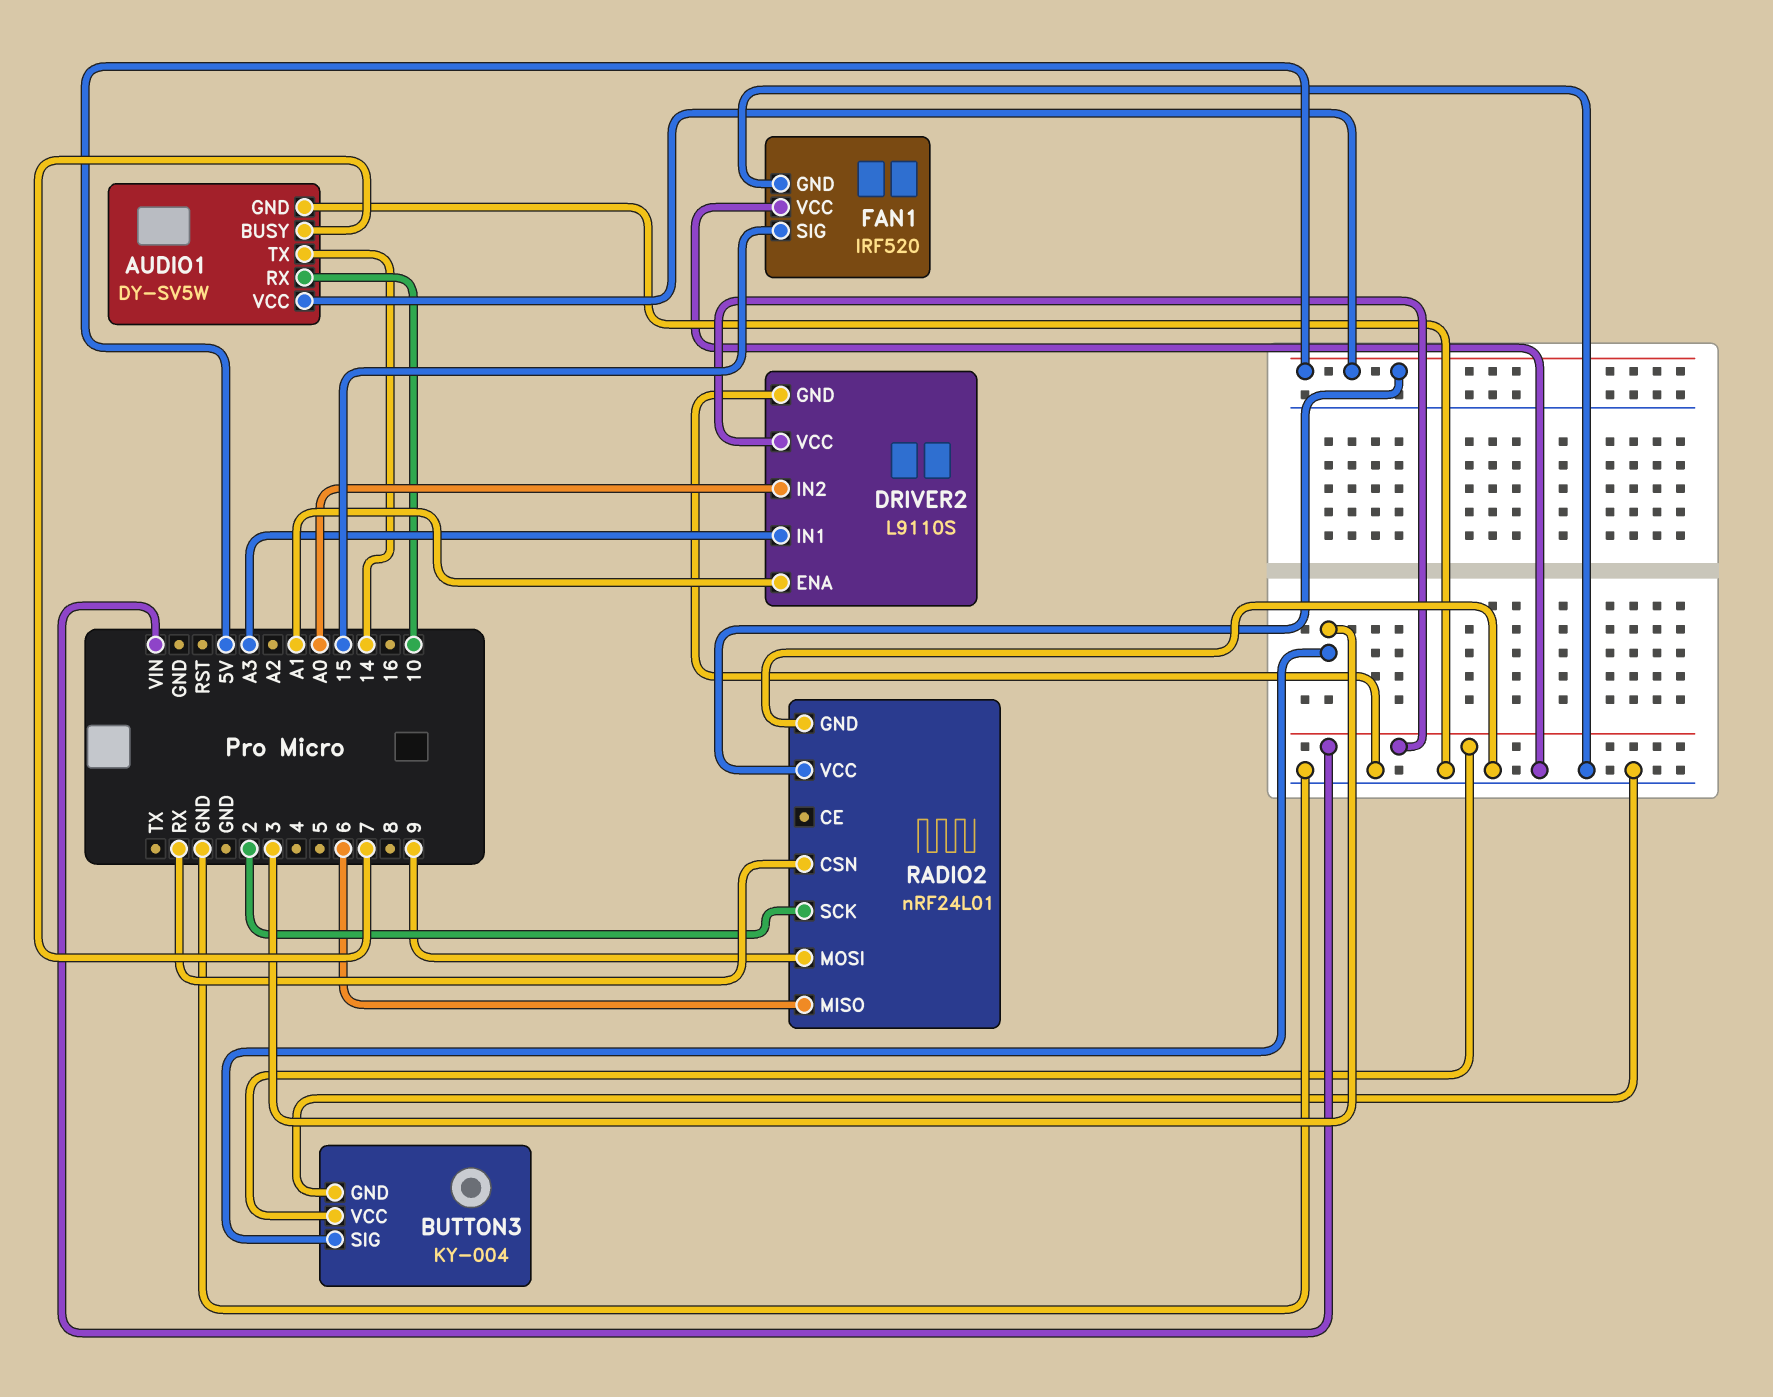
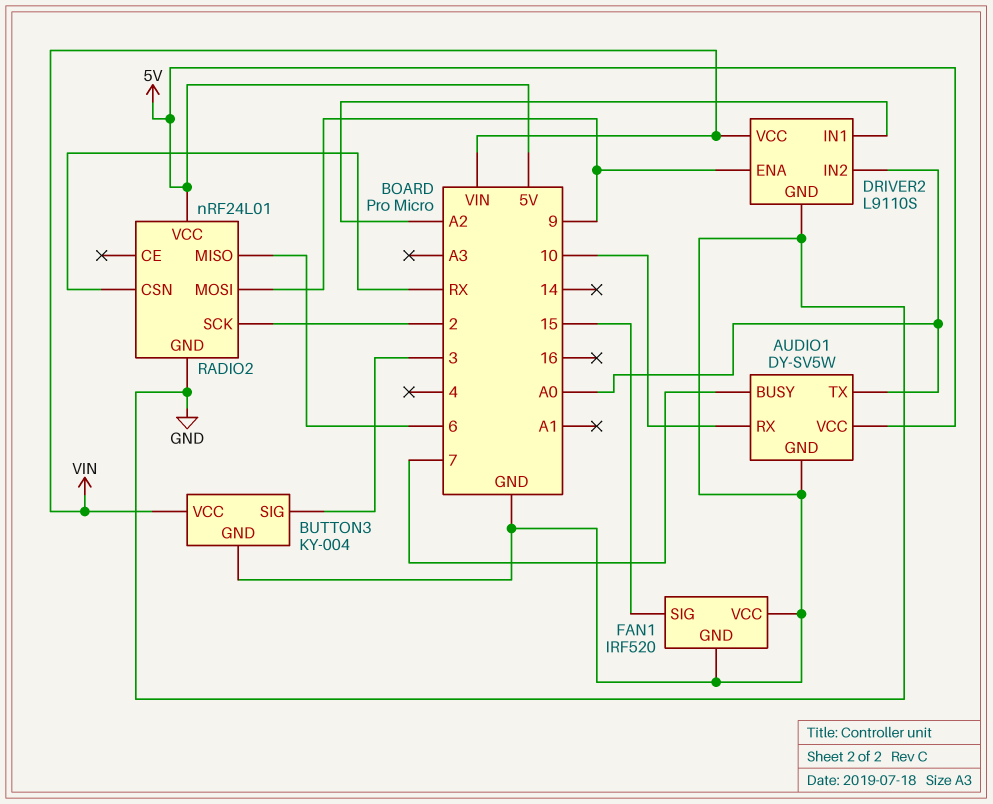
AUDIO1 pin TX: 14 -> A0
DRIVER2 pin ENA: A1 -> 9
DRIVER2 pin IN1: A3 -> A2

